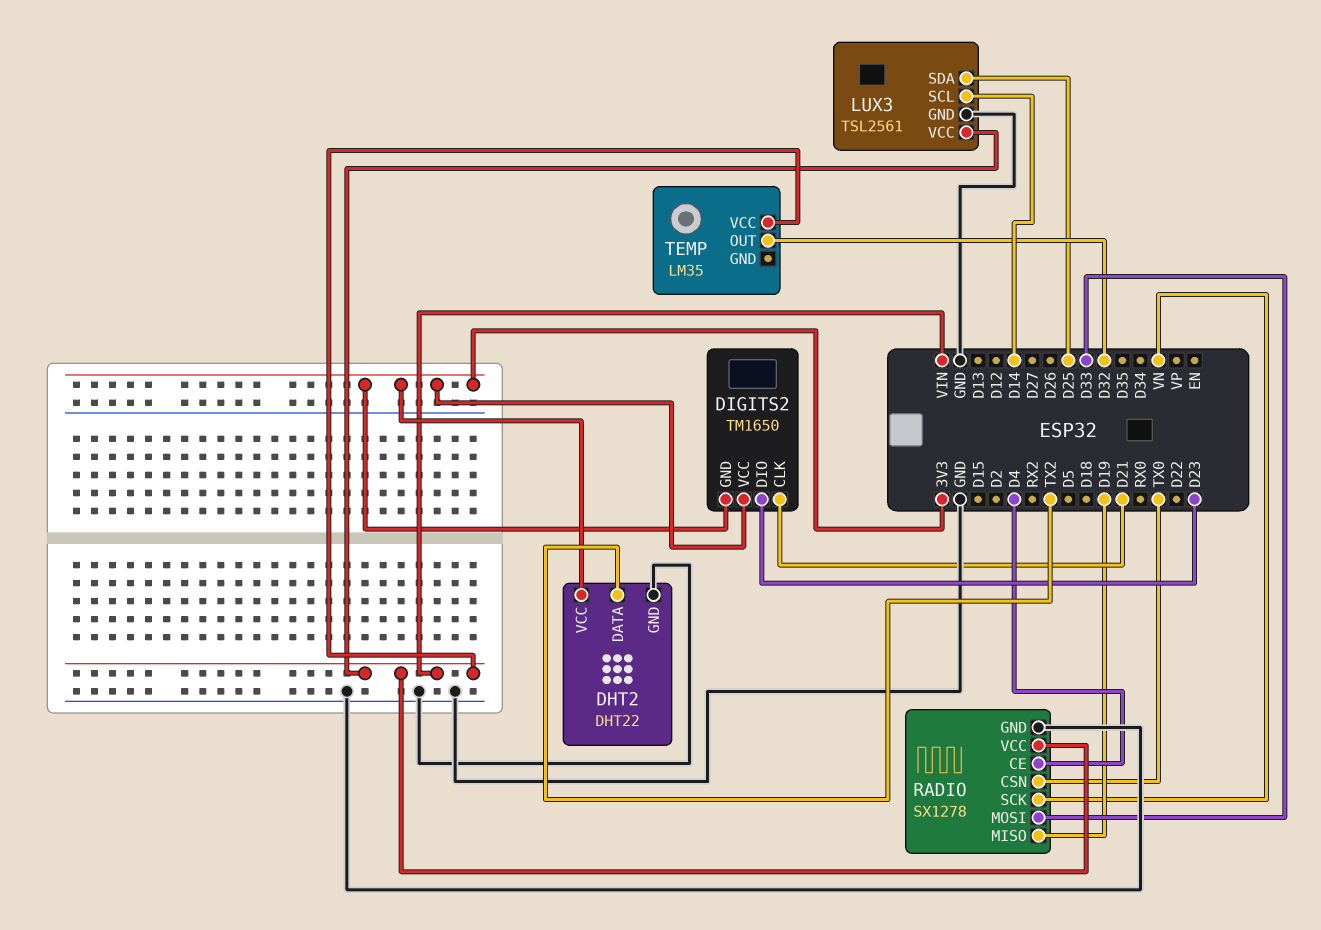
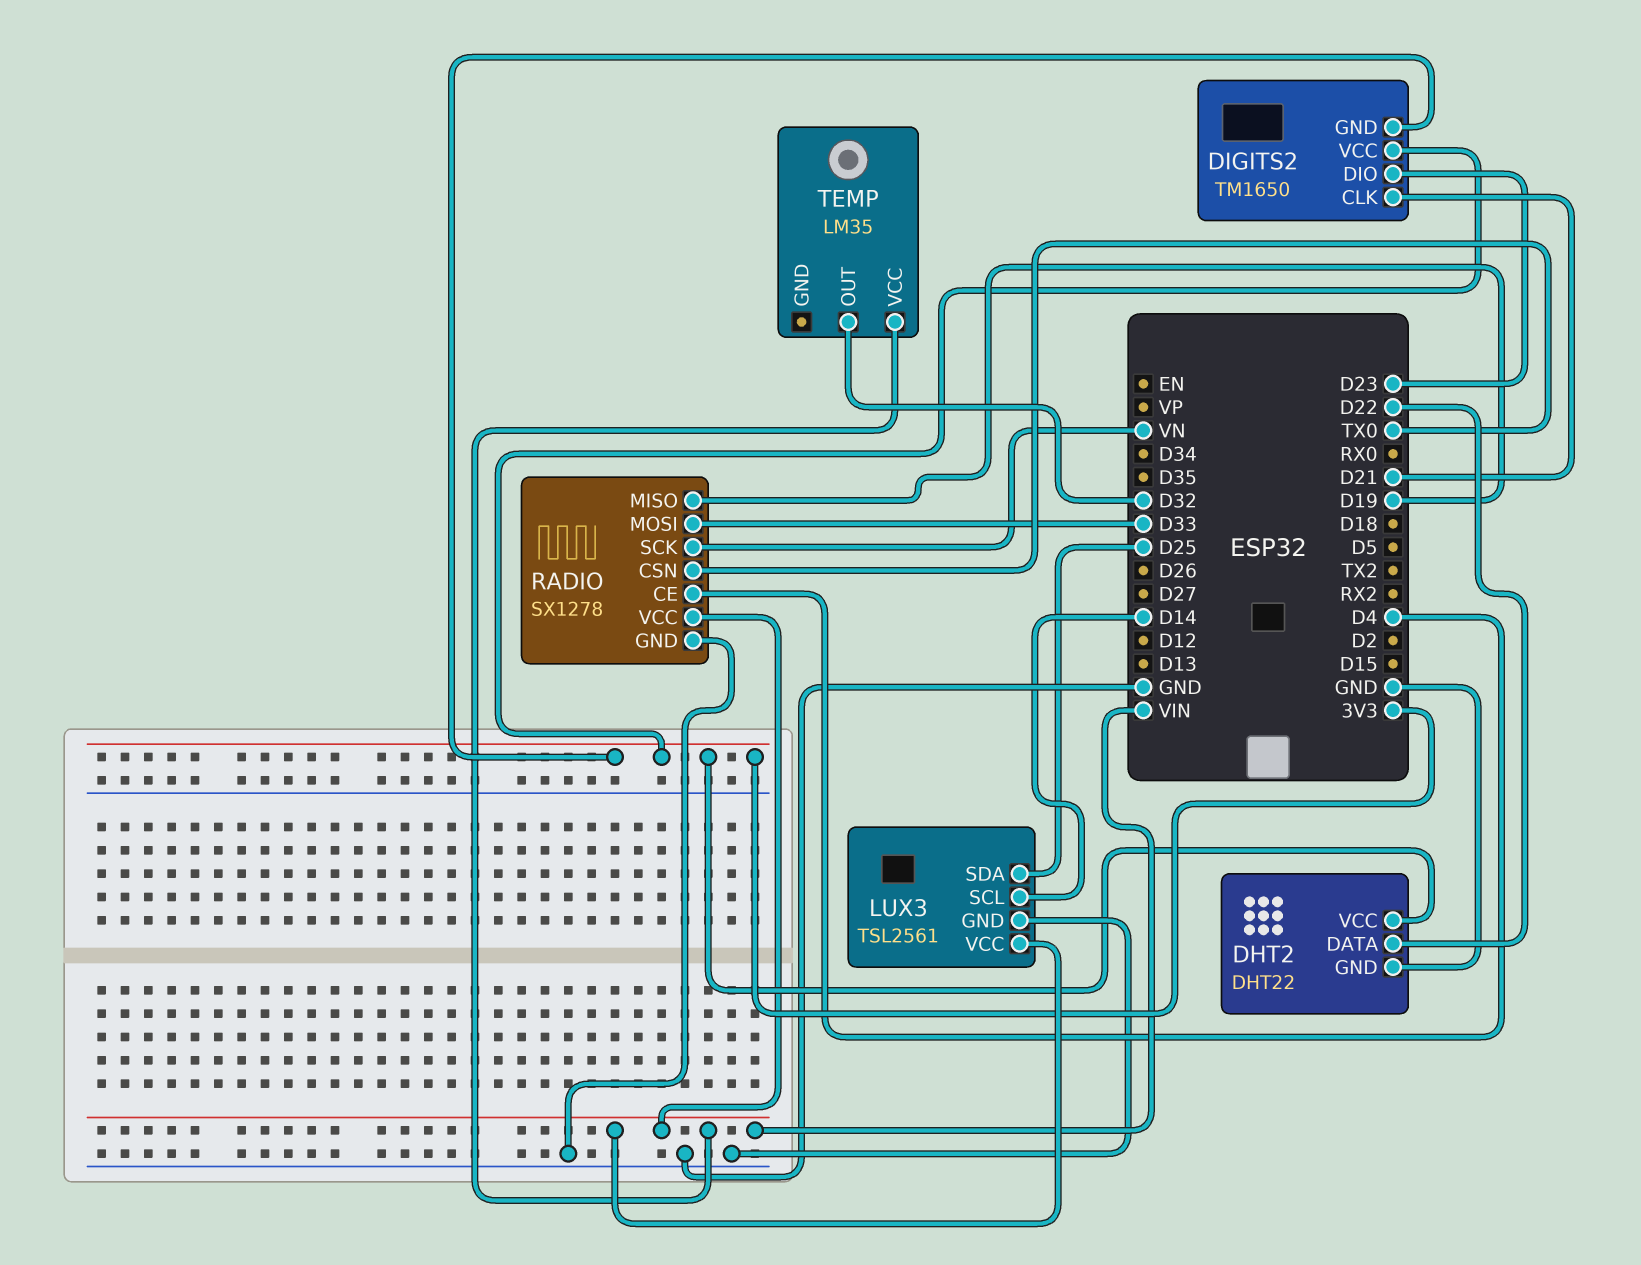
DHT2 pin DATA: TX2 -> D22

